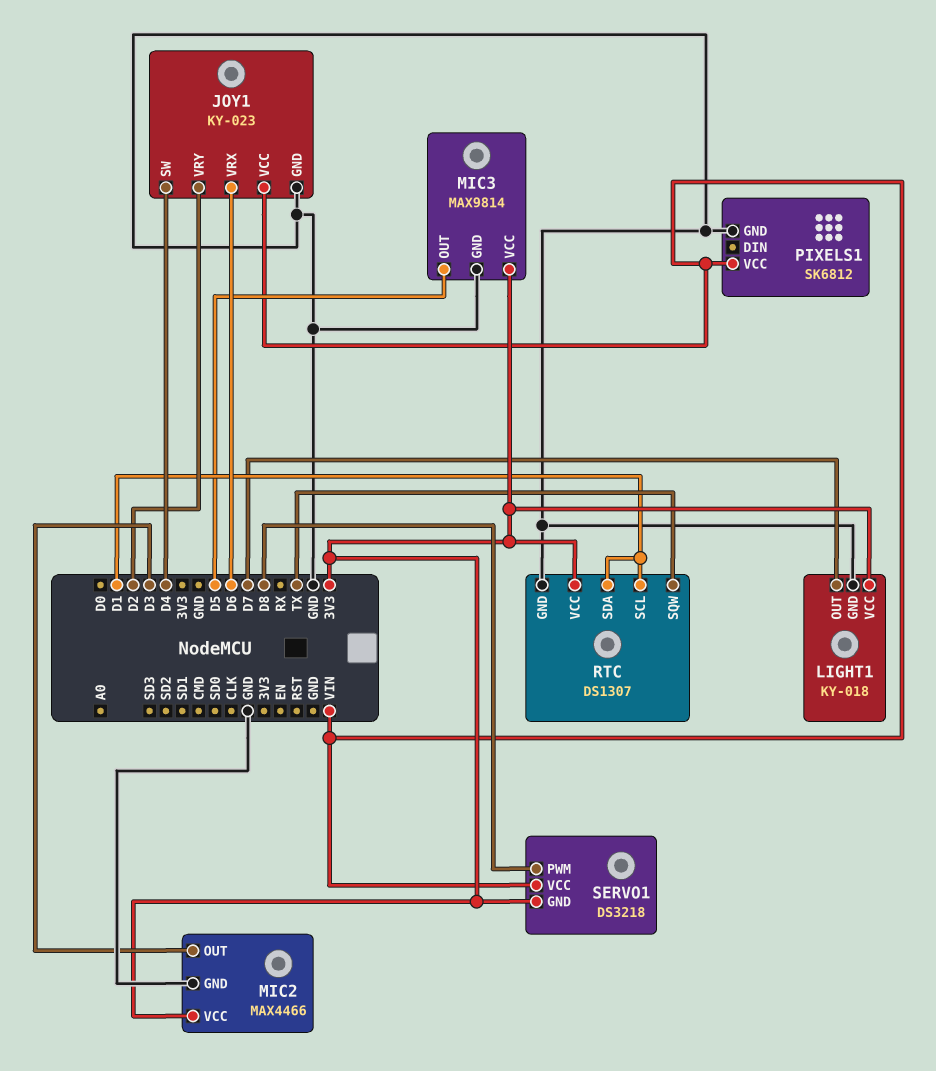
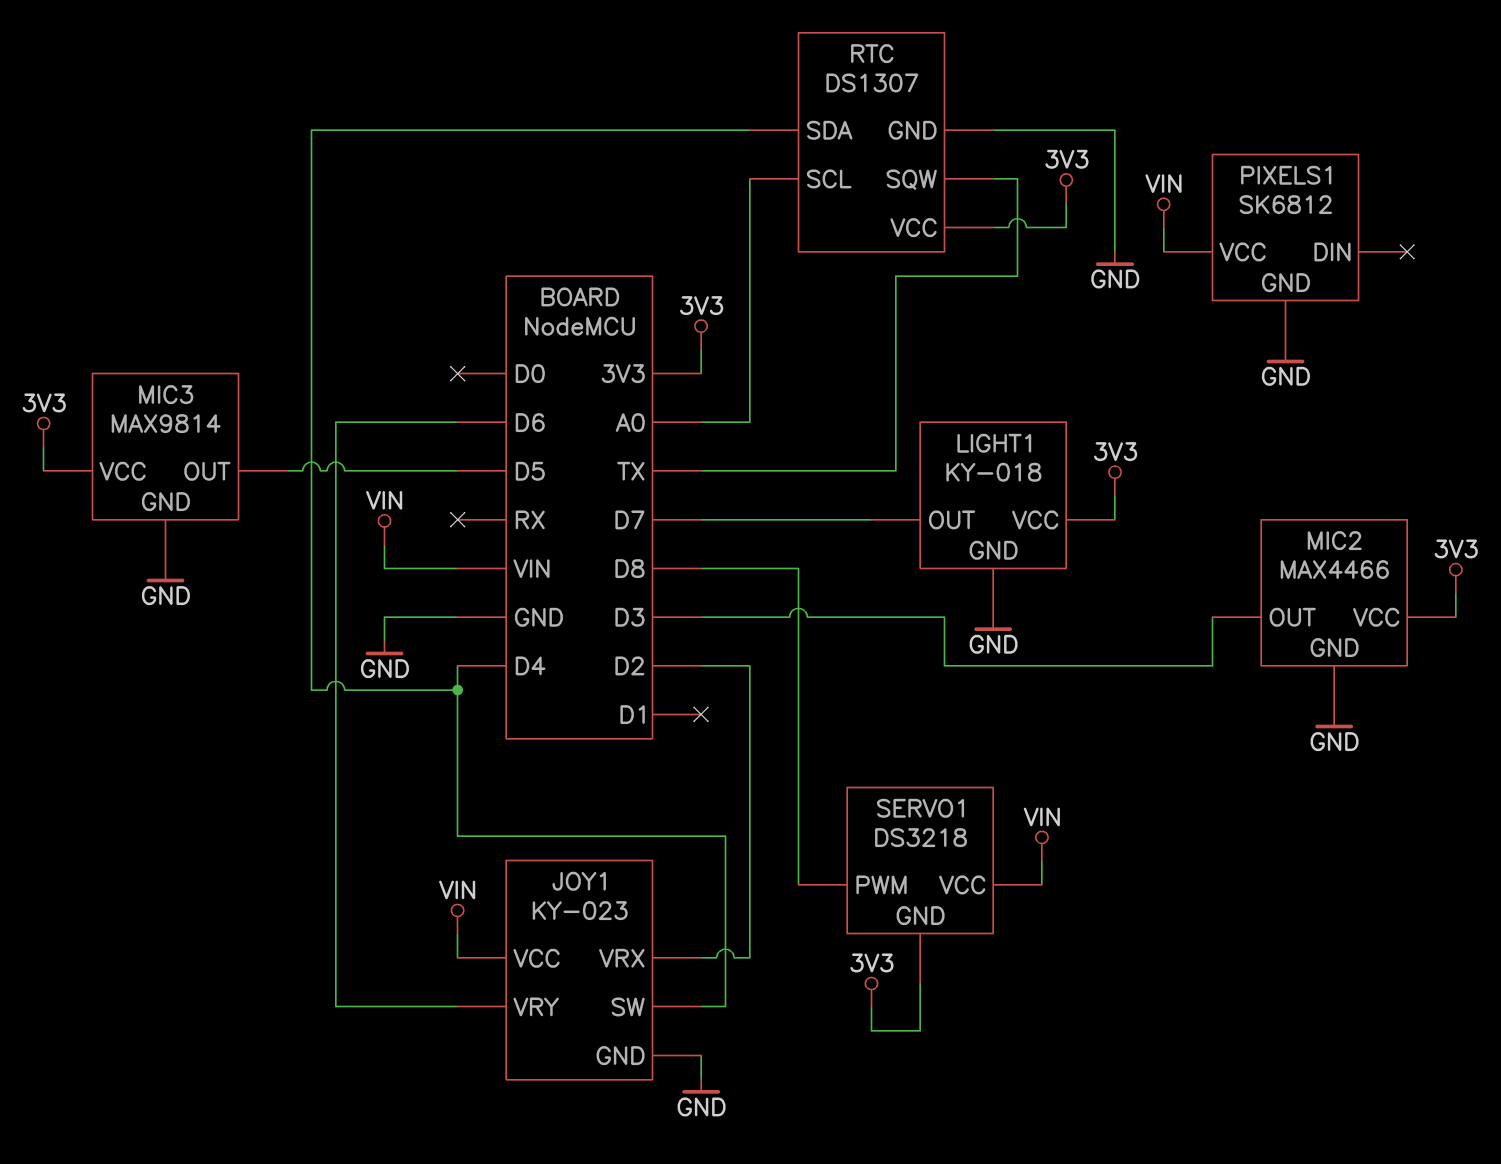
JOY1 pin VRX: D6 -> D2
JOY1 pin VRY: D2 -> D6
RTC pin SCL: D1 -> A0
RTC pin SDA: D1 -> D4

